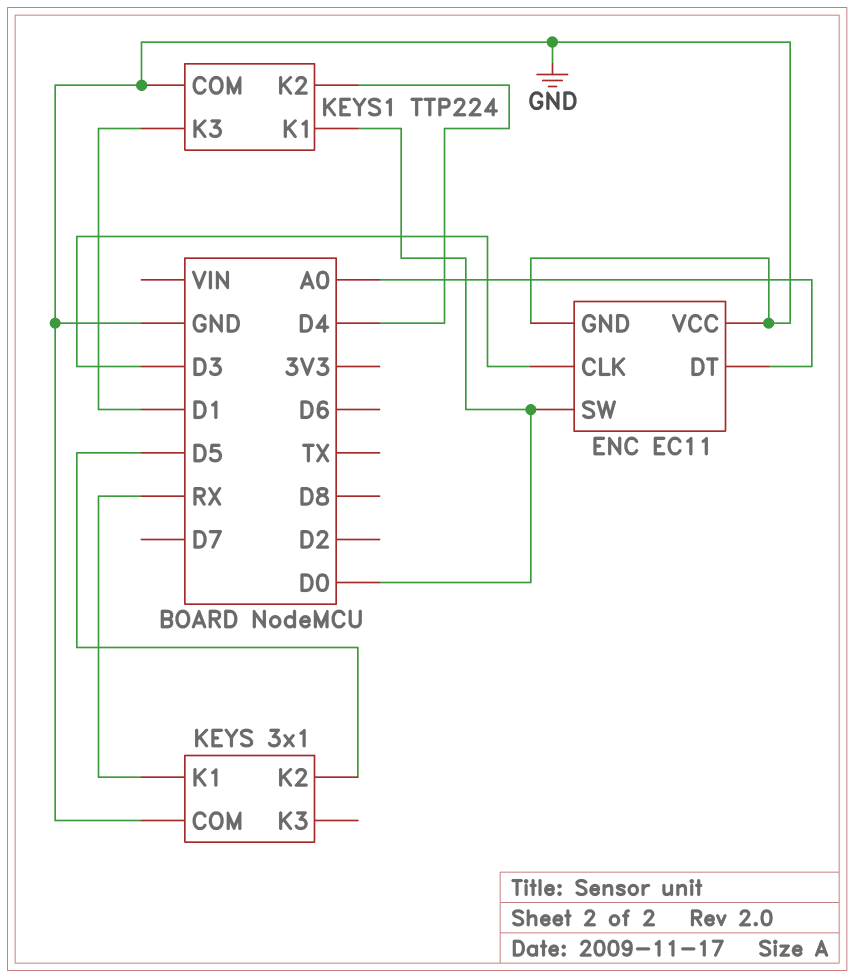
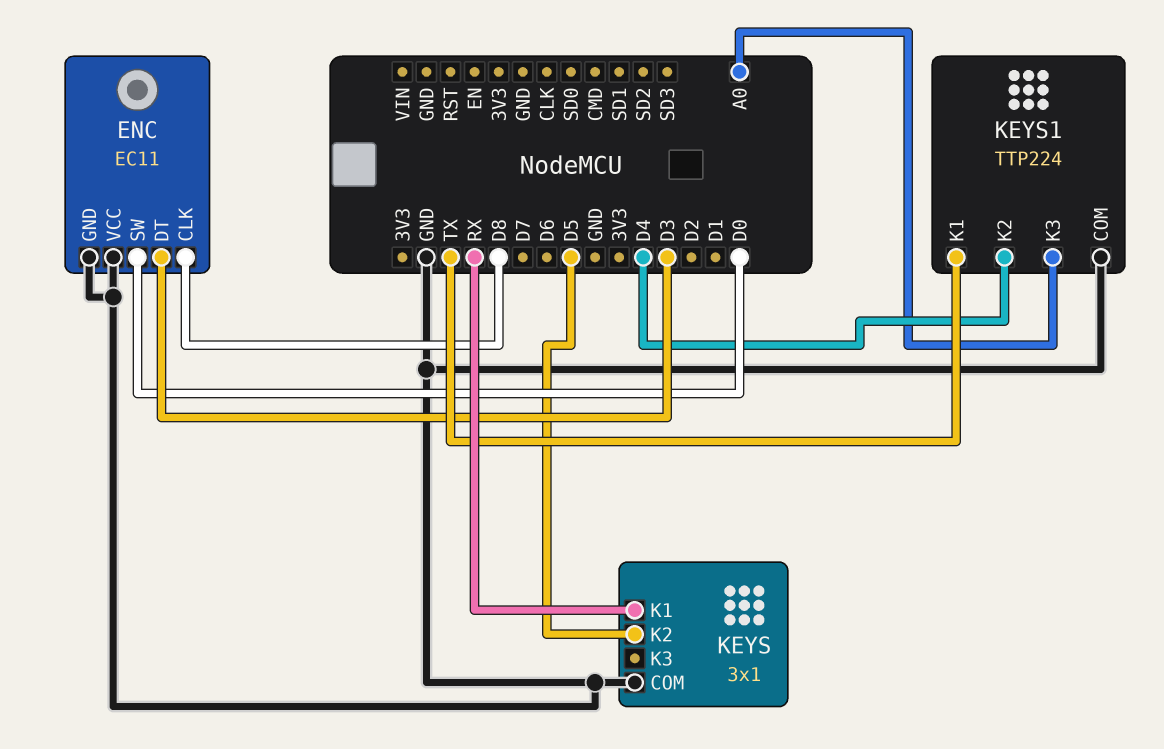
ENC pin CLK: D3 -> D8
ENC pin DT: A0 -> D3
KEYS1 pin K1: D0 -> TX
KEYS1 pin K3: D1 -> A0

